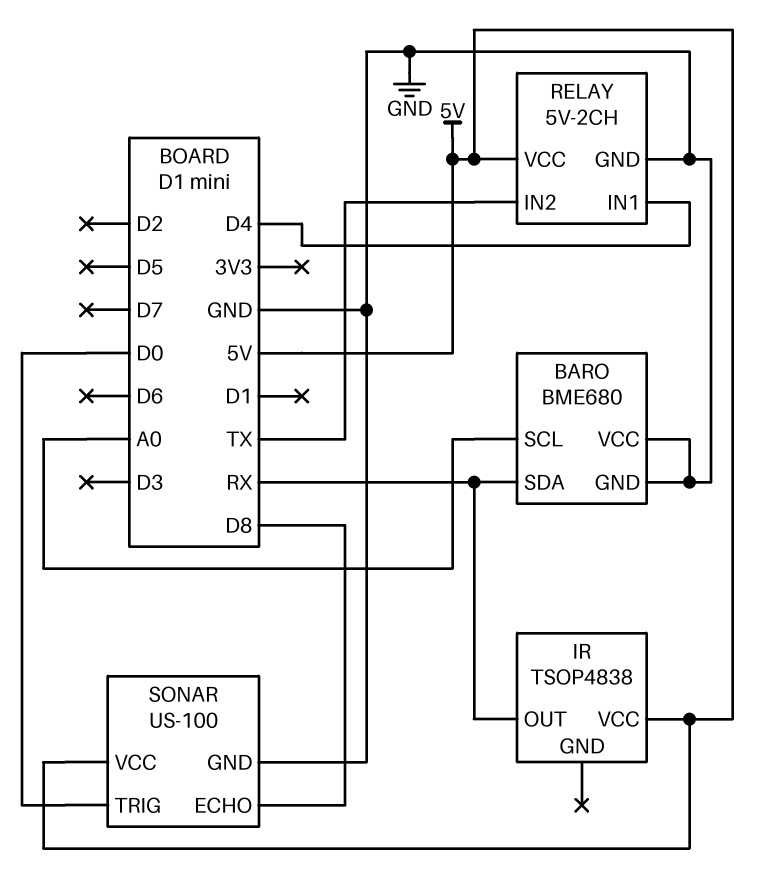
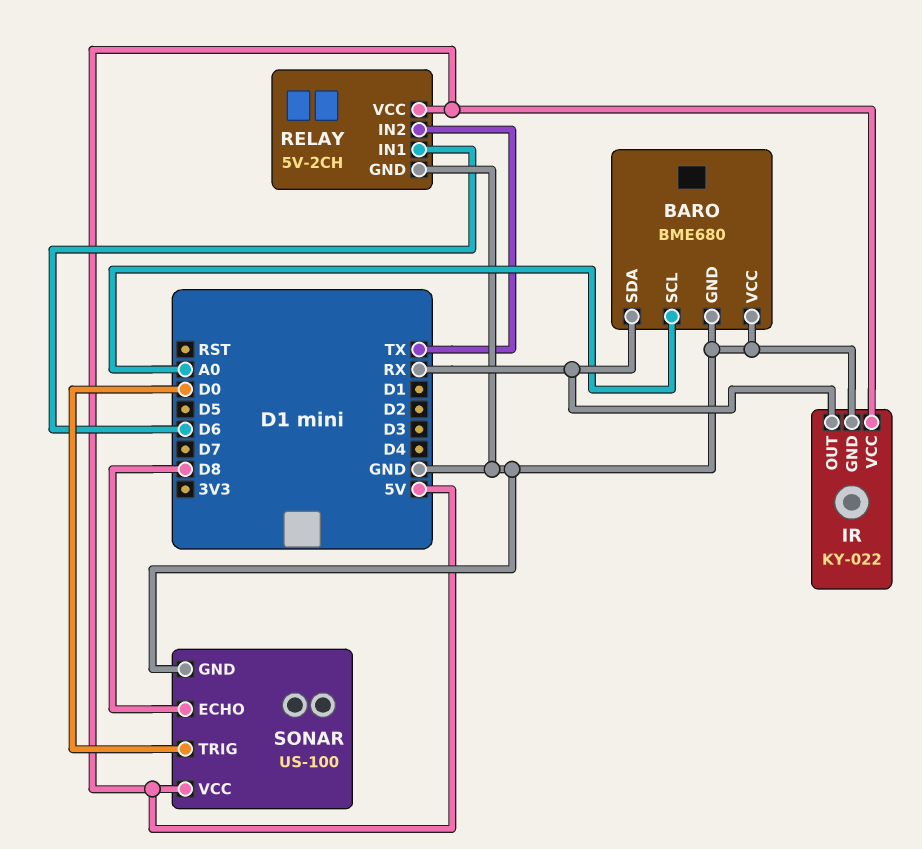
IR: TSOP4838 -> KY-022
IR pin GND: none -> GND
RELAY pin IN1: D4 -> D6

